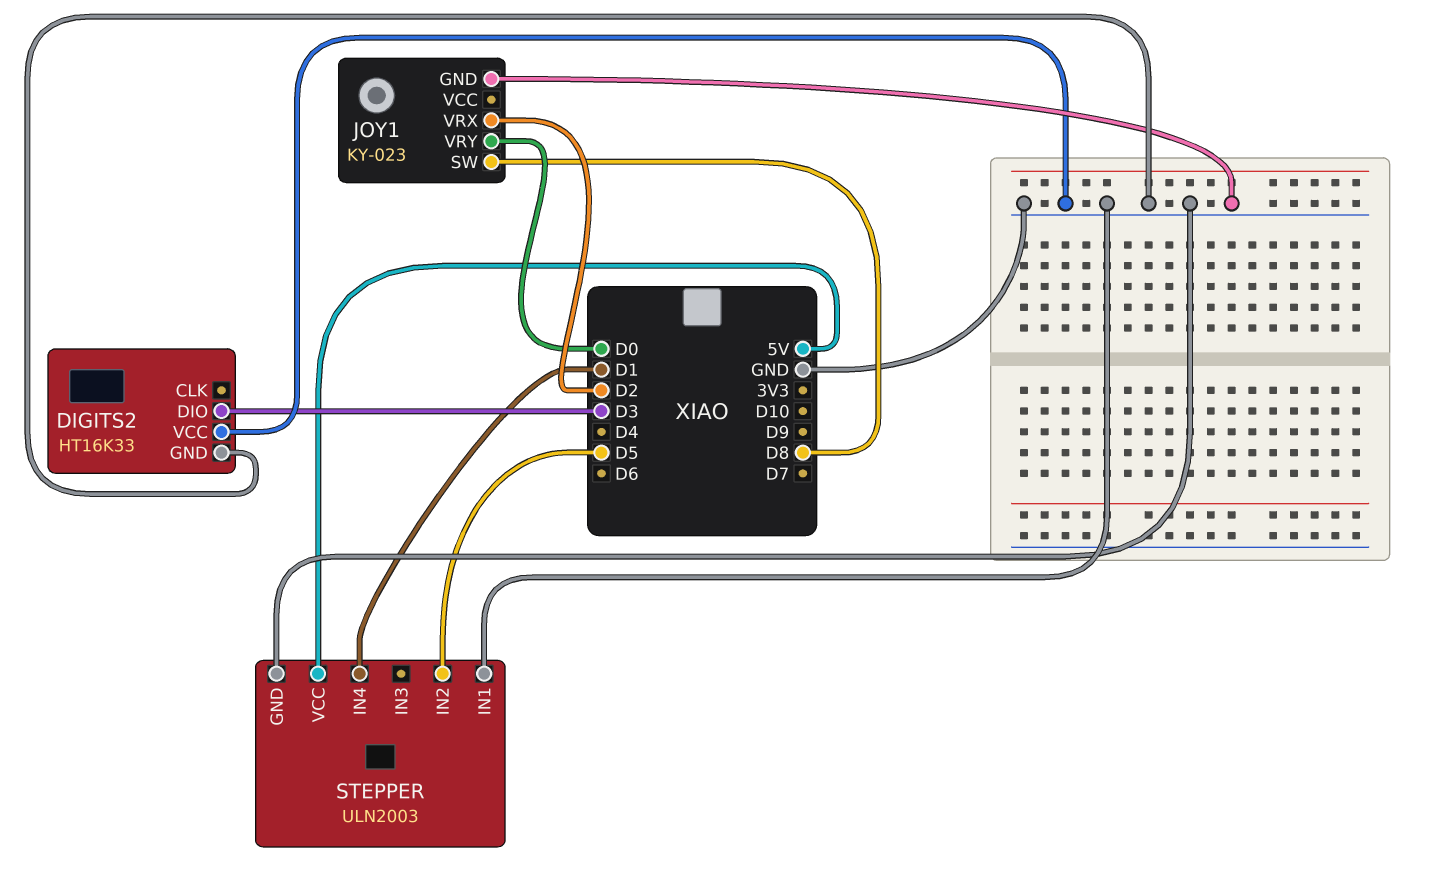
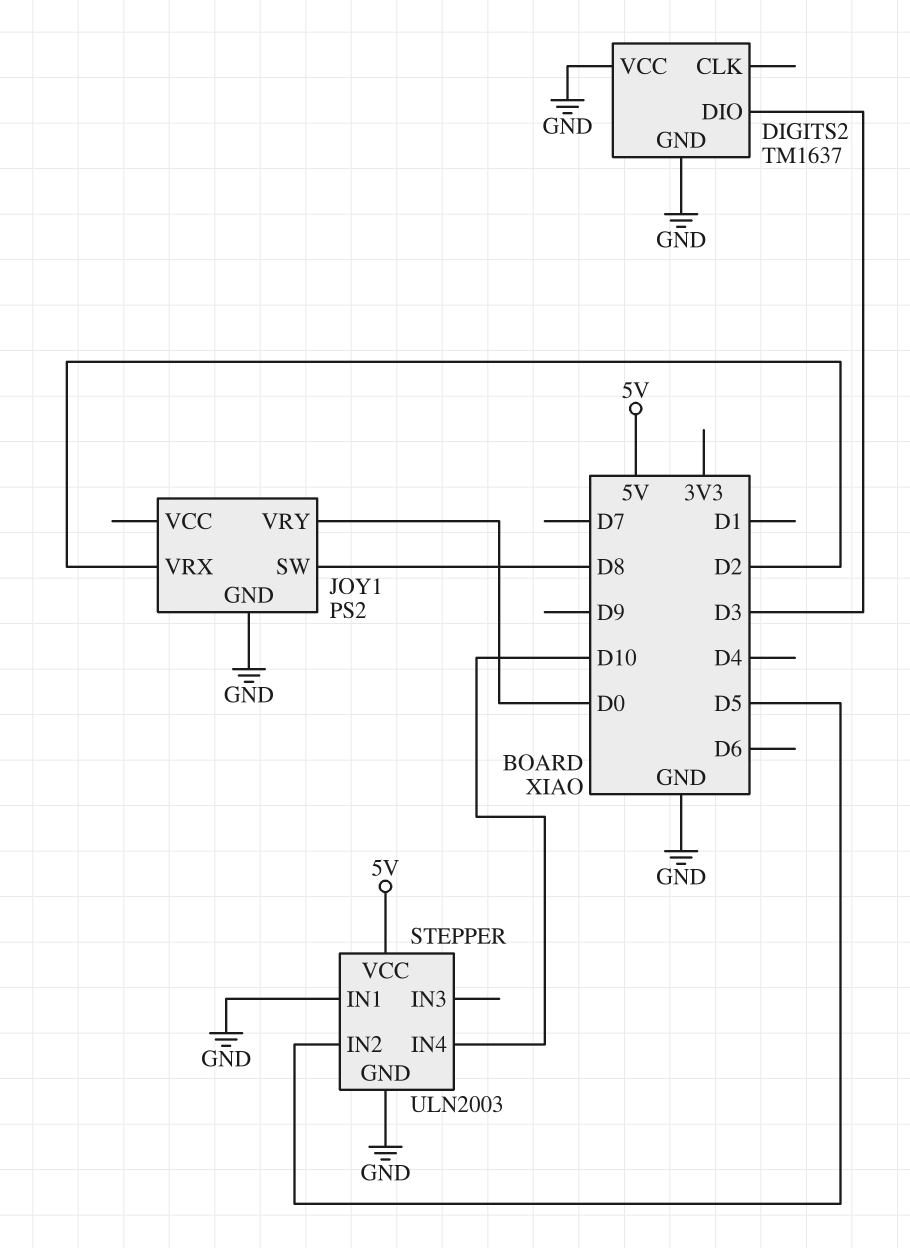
DIGITS2: HT16K33 -> TM1637
JOY1: KY-023 -> PS2
STEPPER pin IN4: D1 -> D10

